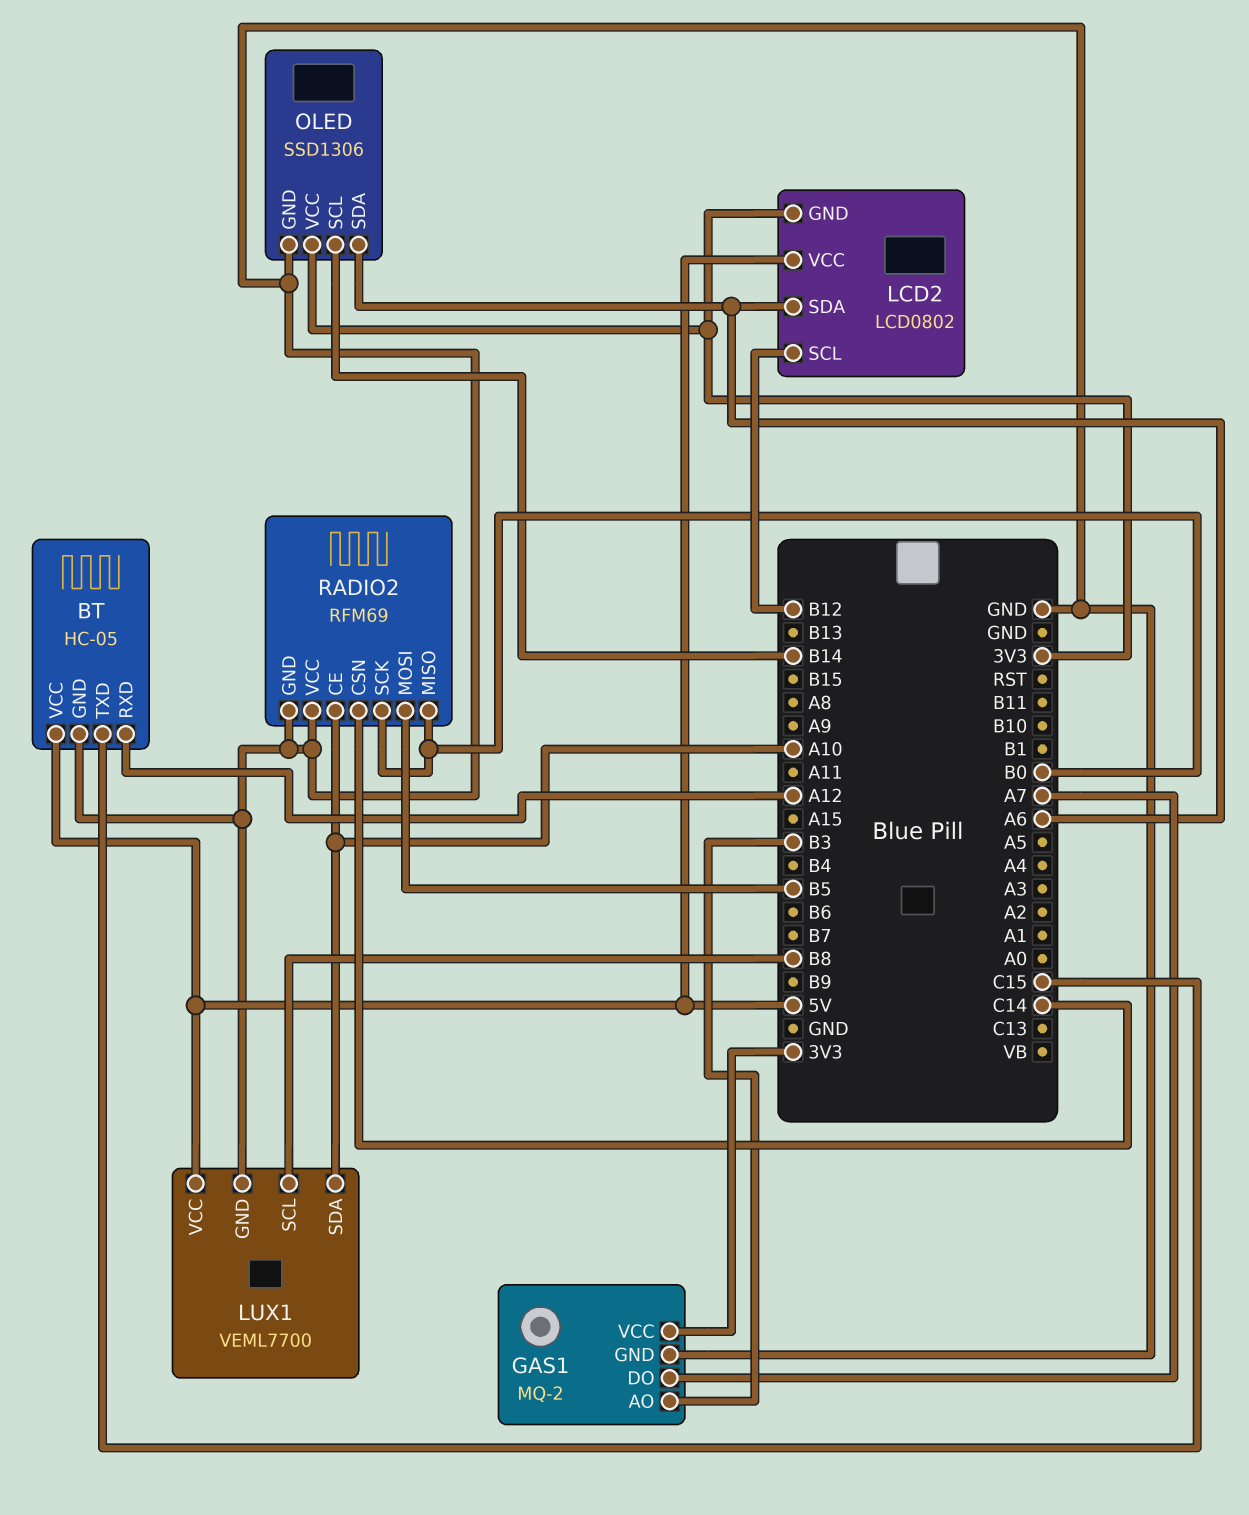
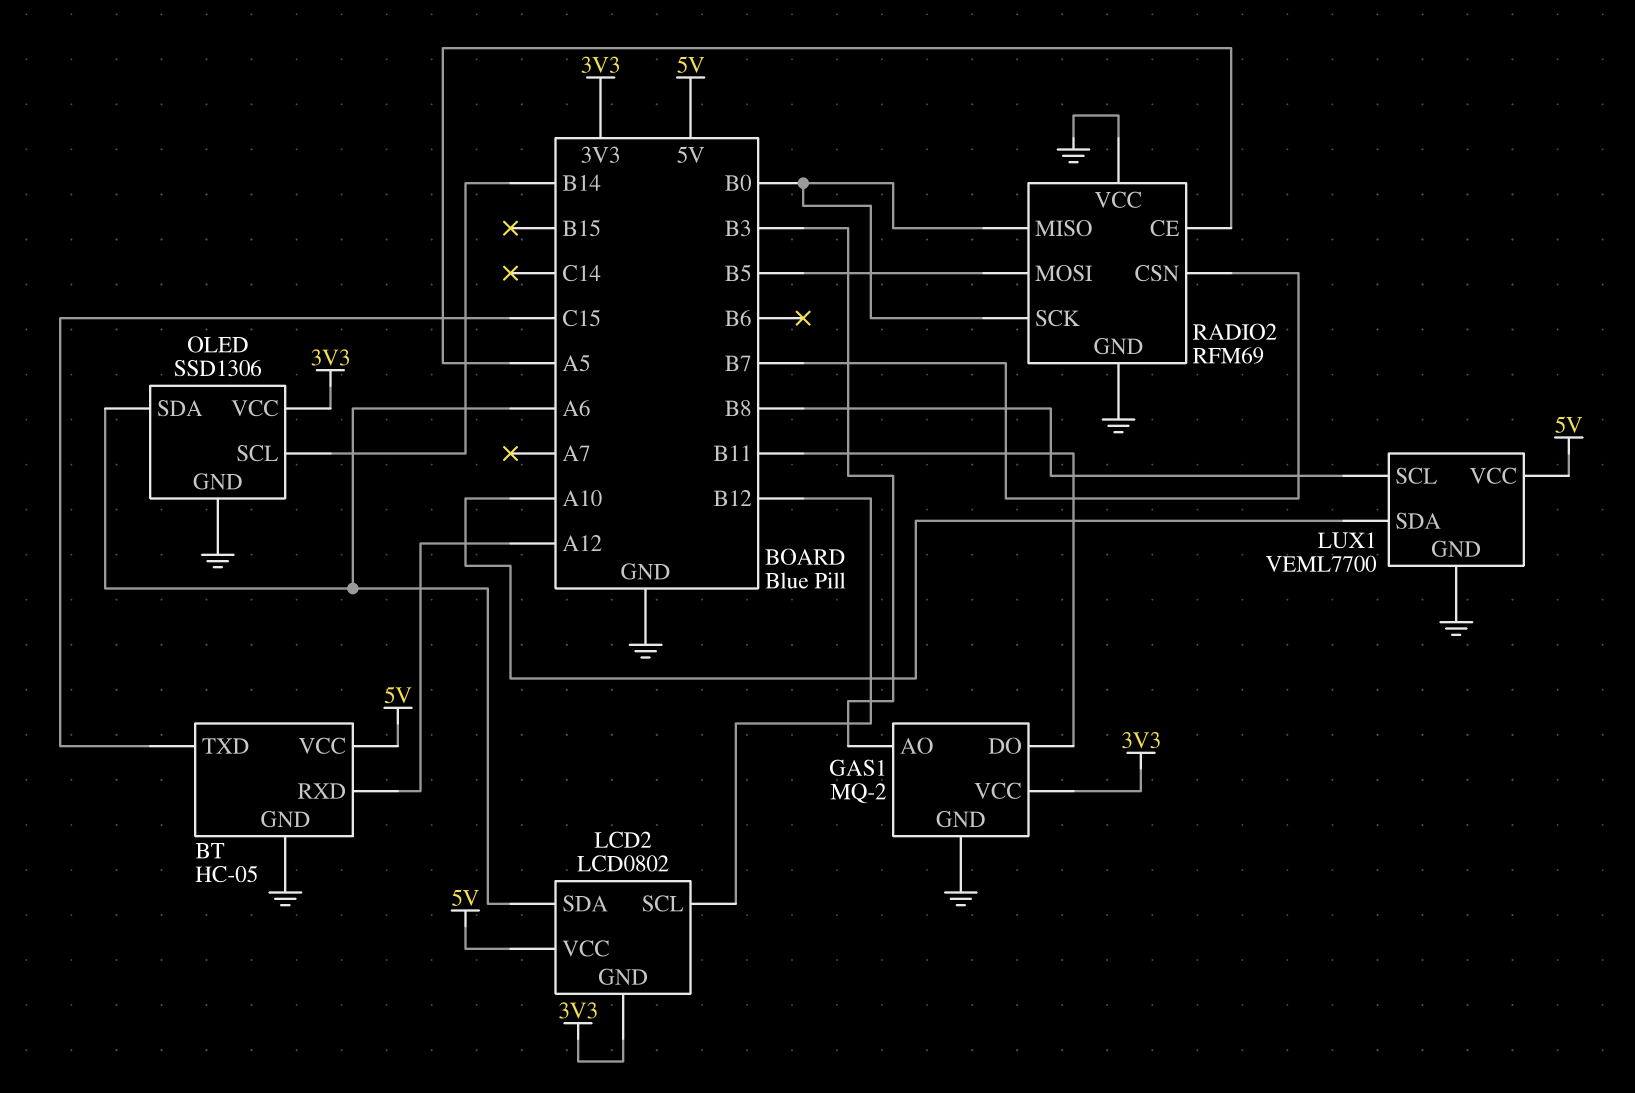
GAS1 pin DO: A7 -> B11
RADIO2 pin CE: A10 -> A5
RADIO2 pin CSN: C14 -> B7

